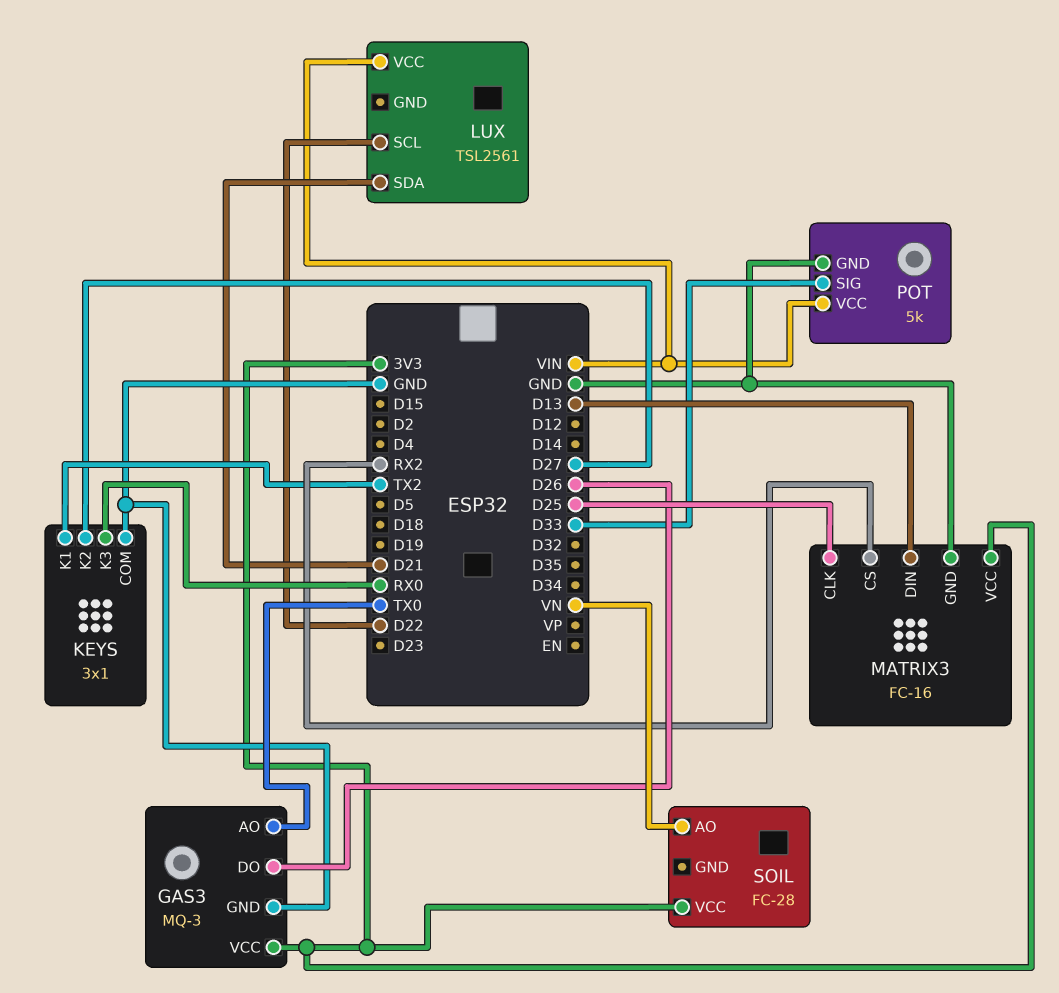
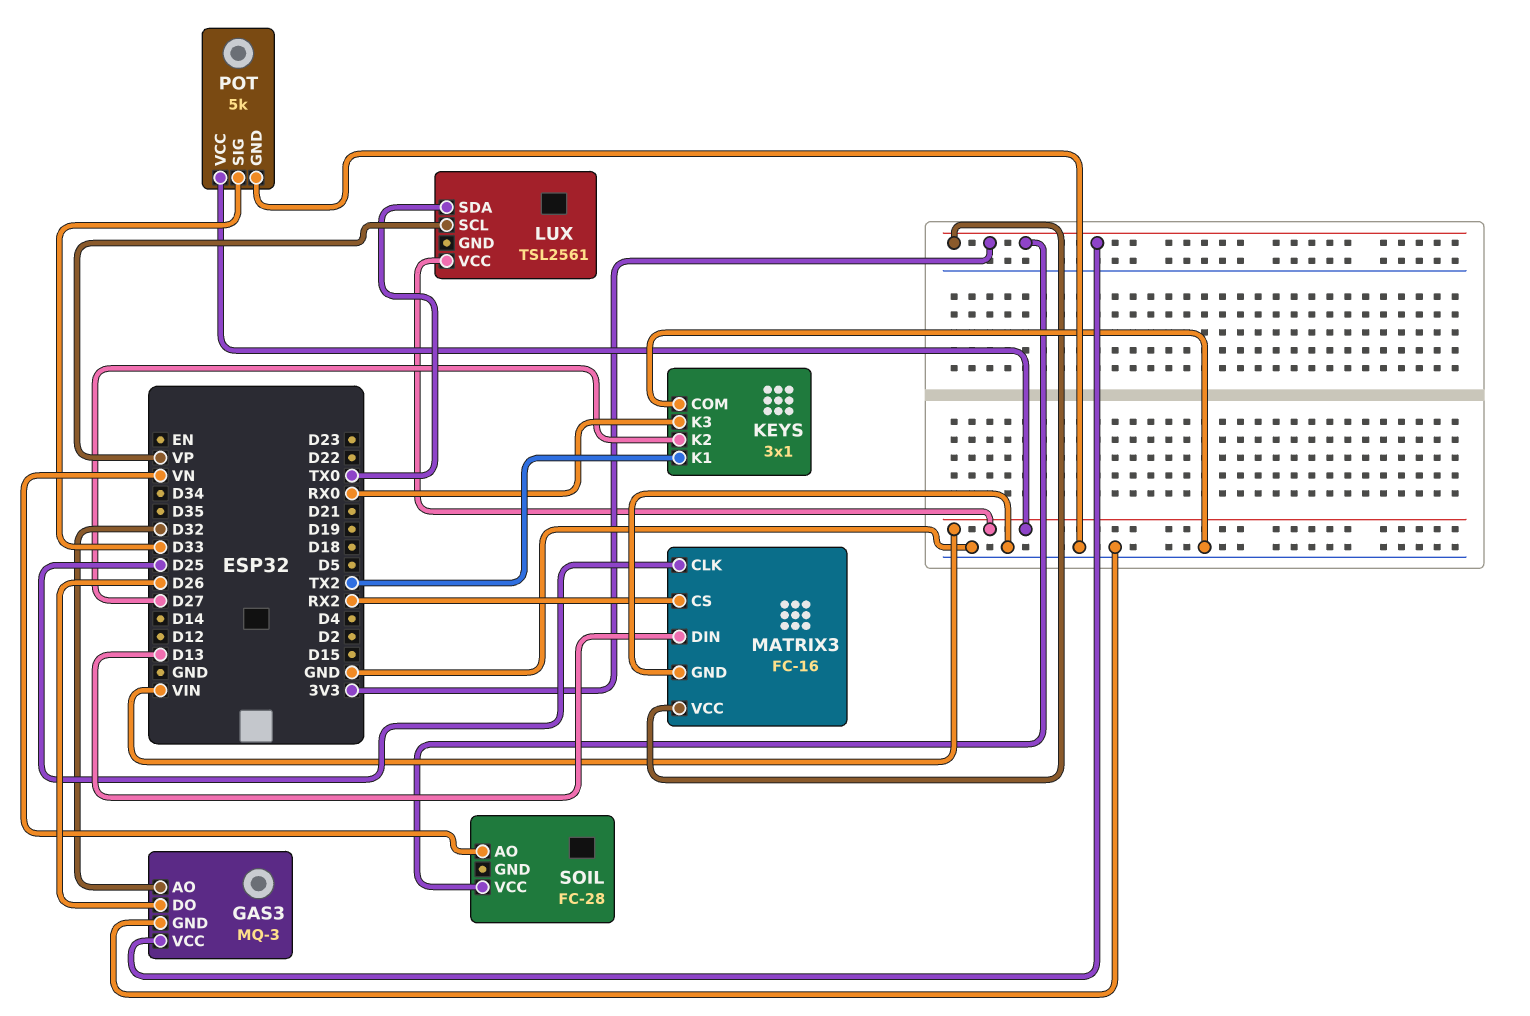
GAS3 pin AO: TX0 -> D32
LUX pin SCL: D22 -> VP
LUX pin SDA: D21 -> TX0

